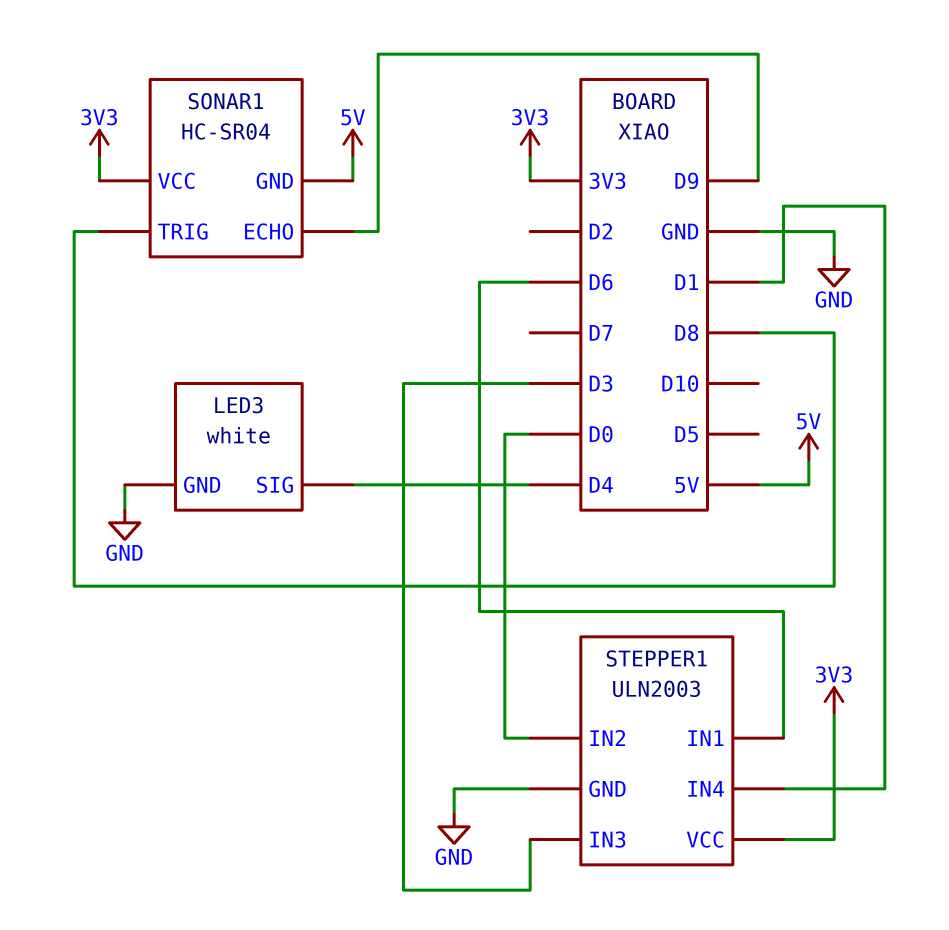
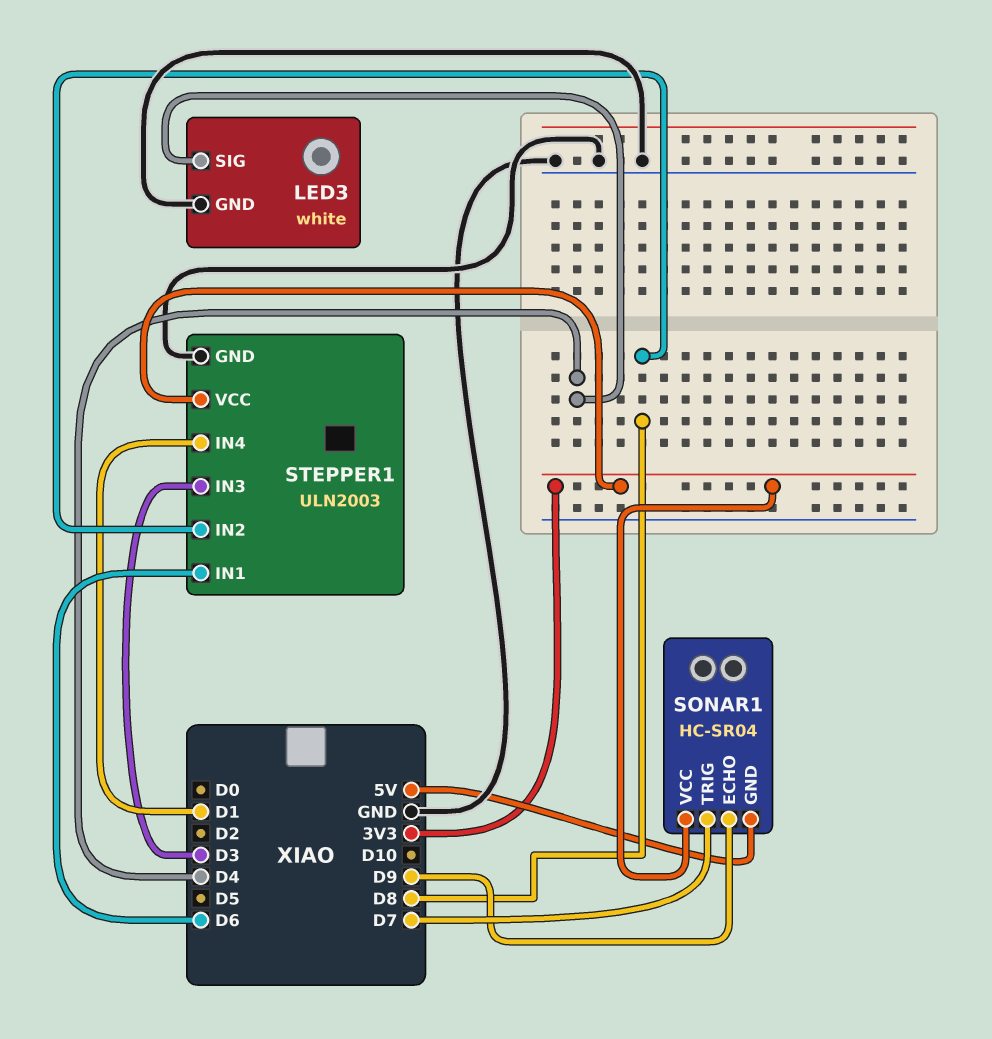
SONAR1 pin TRIG: D8 -> D7
STEPPER1 pin IN2: D0 -> D8

